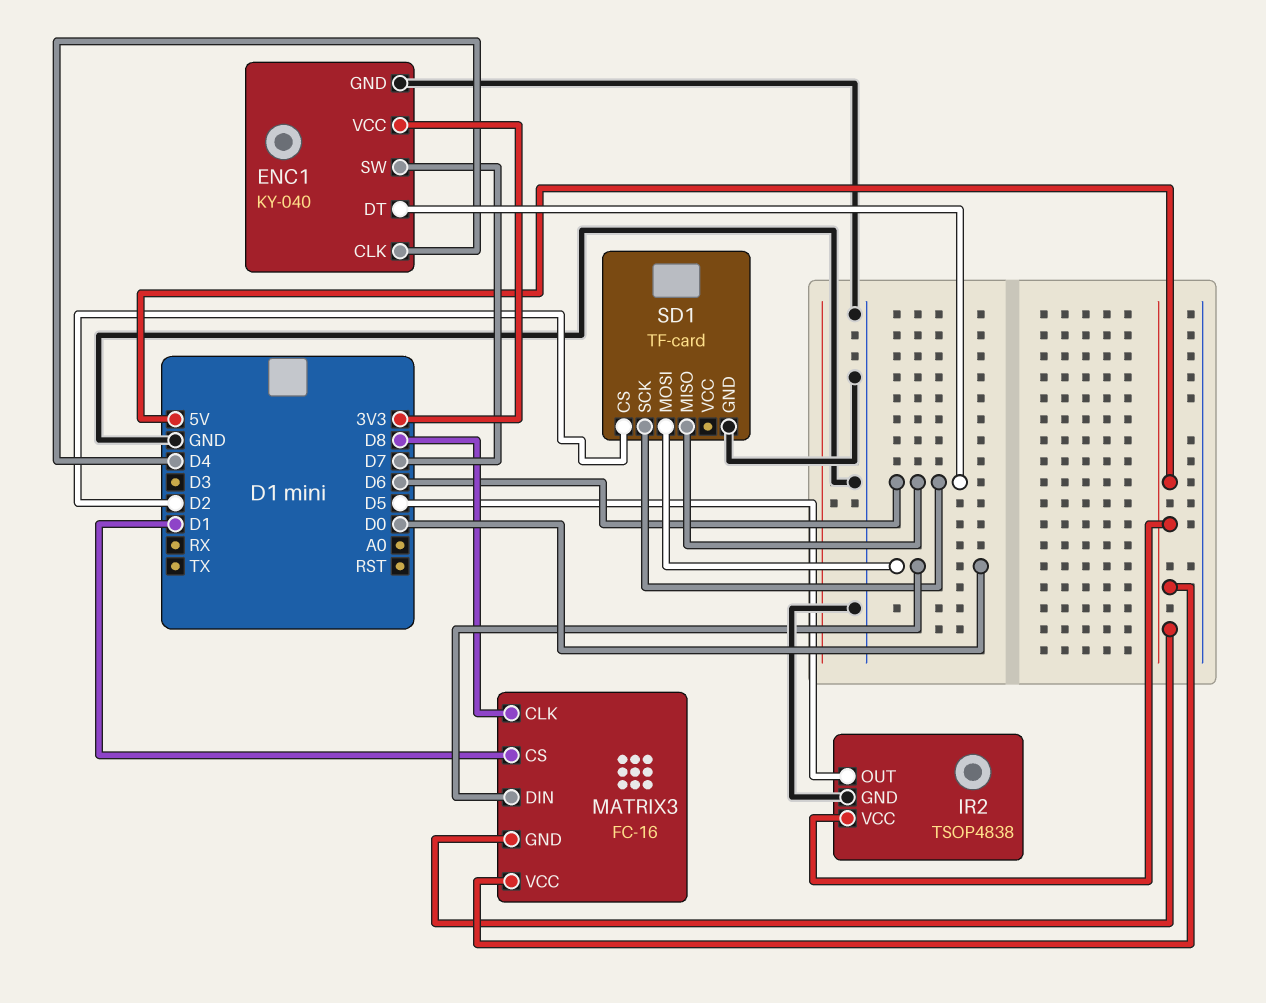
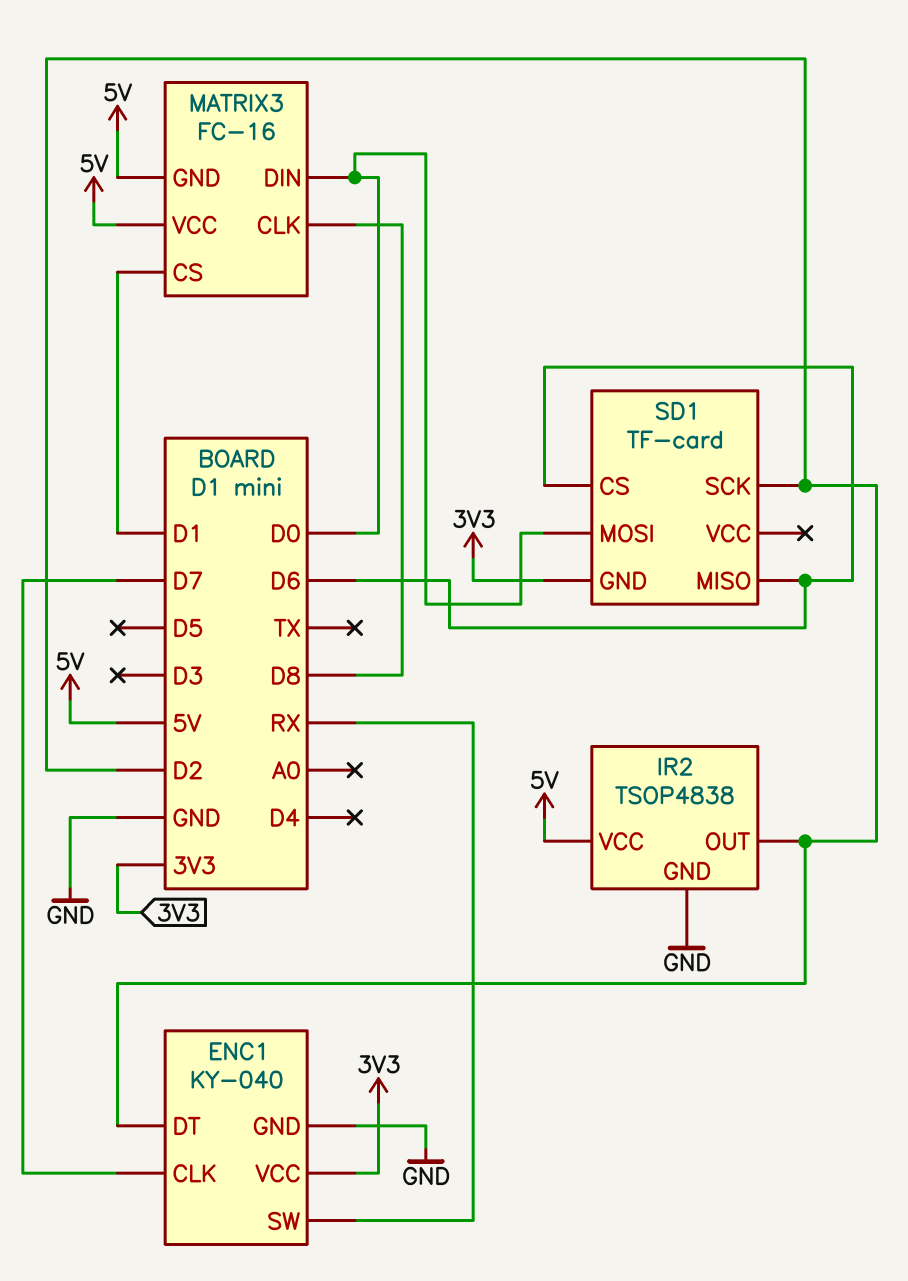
ENC1 pin CLK: D4 -> D7
ENC1 pin DT: D6 -> D2
ENC1 pin SW: D7 -> RX
IR2 pin OUT: D5 -> D2
SD1 pin CS: D2 -> D6
SD1 pin GND: GND -> 3V3
SD1 pin SCK: D6 -> D2

